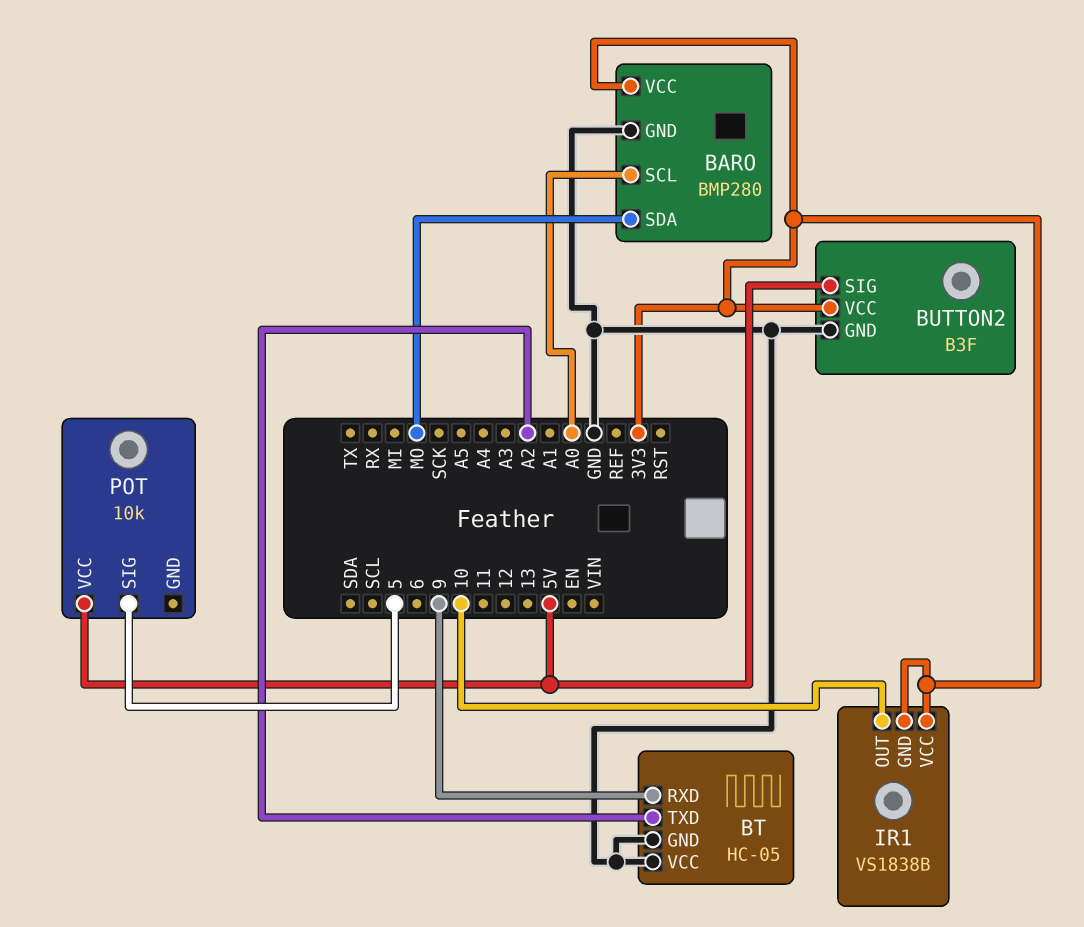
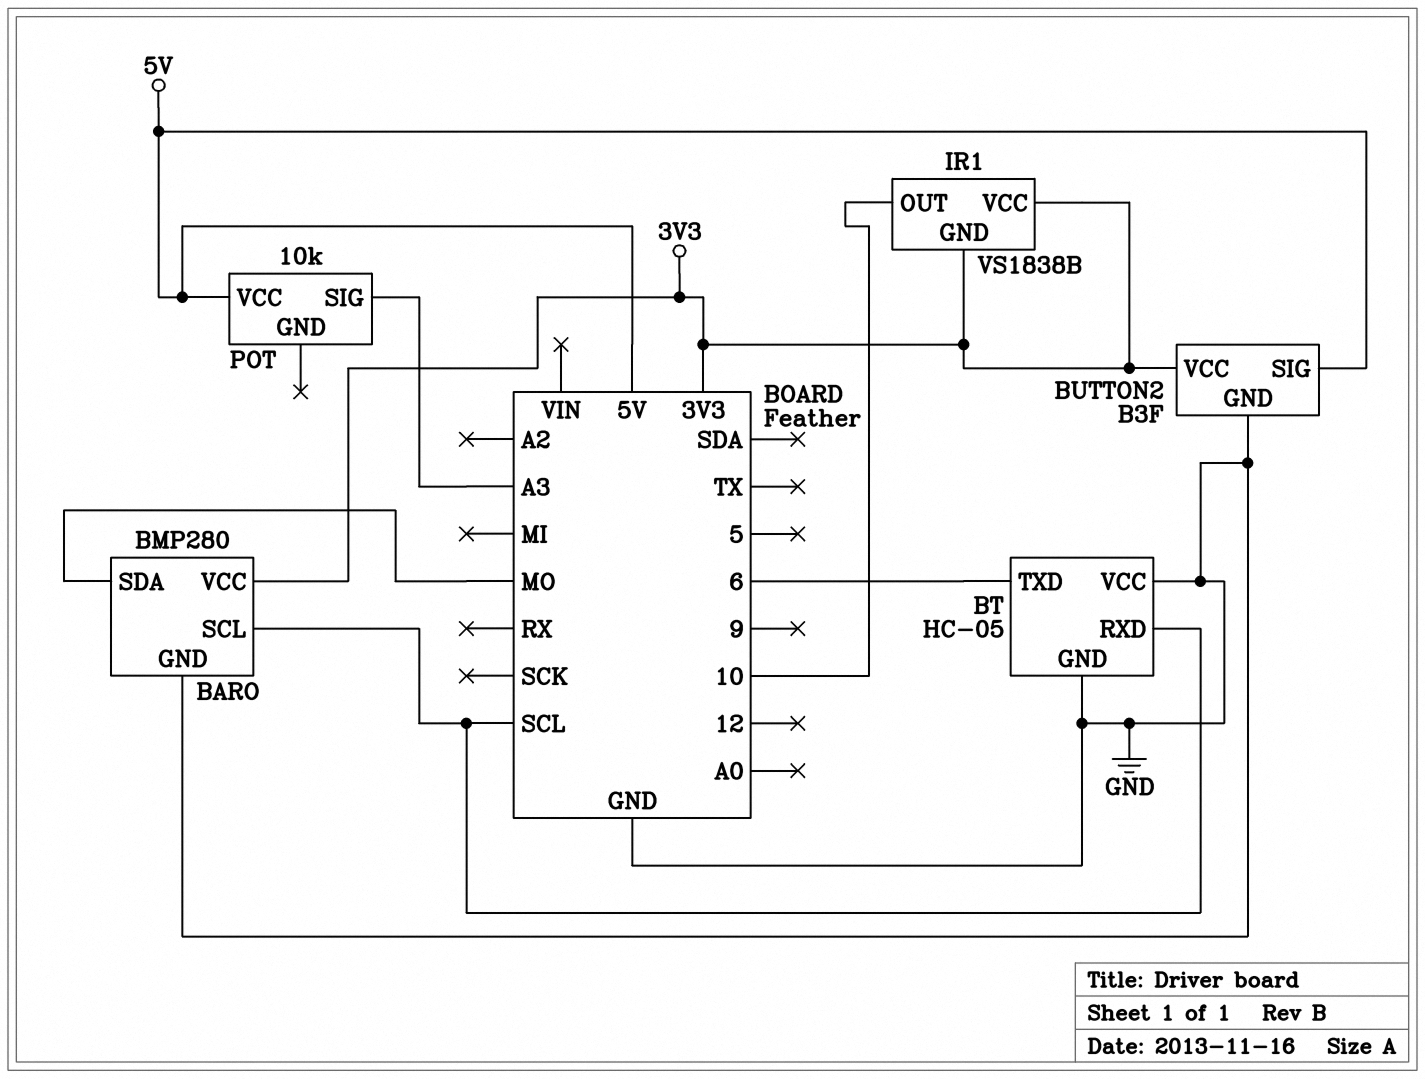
BARO pin SCL: A0 -> SCL
BT pin RXD: 9 -> SCL
BT pin TXD: A2 -> 6
POT pin SIG: 5 -> A3

